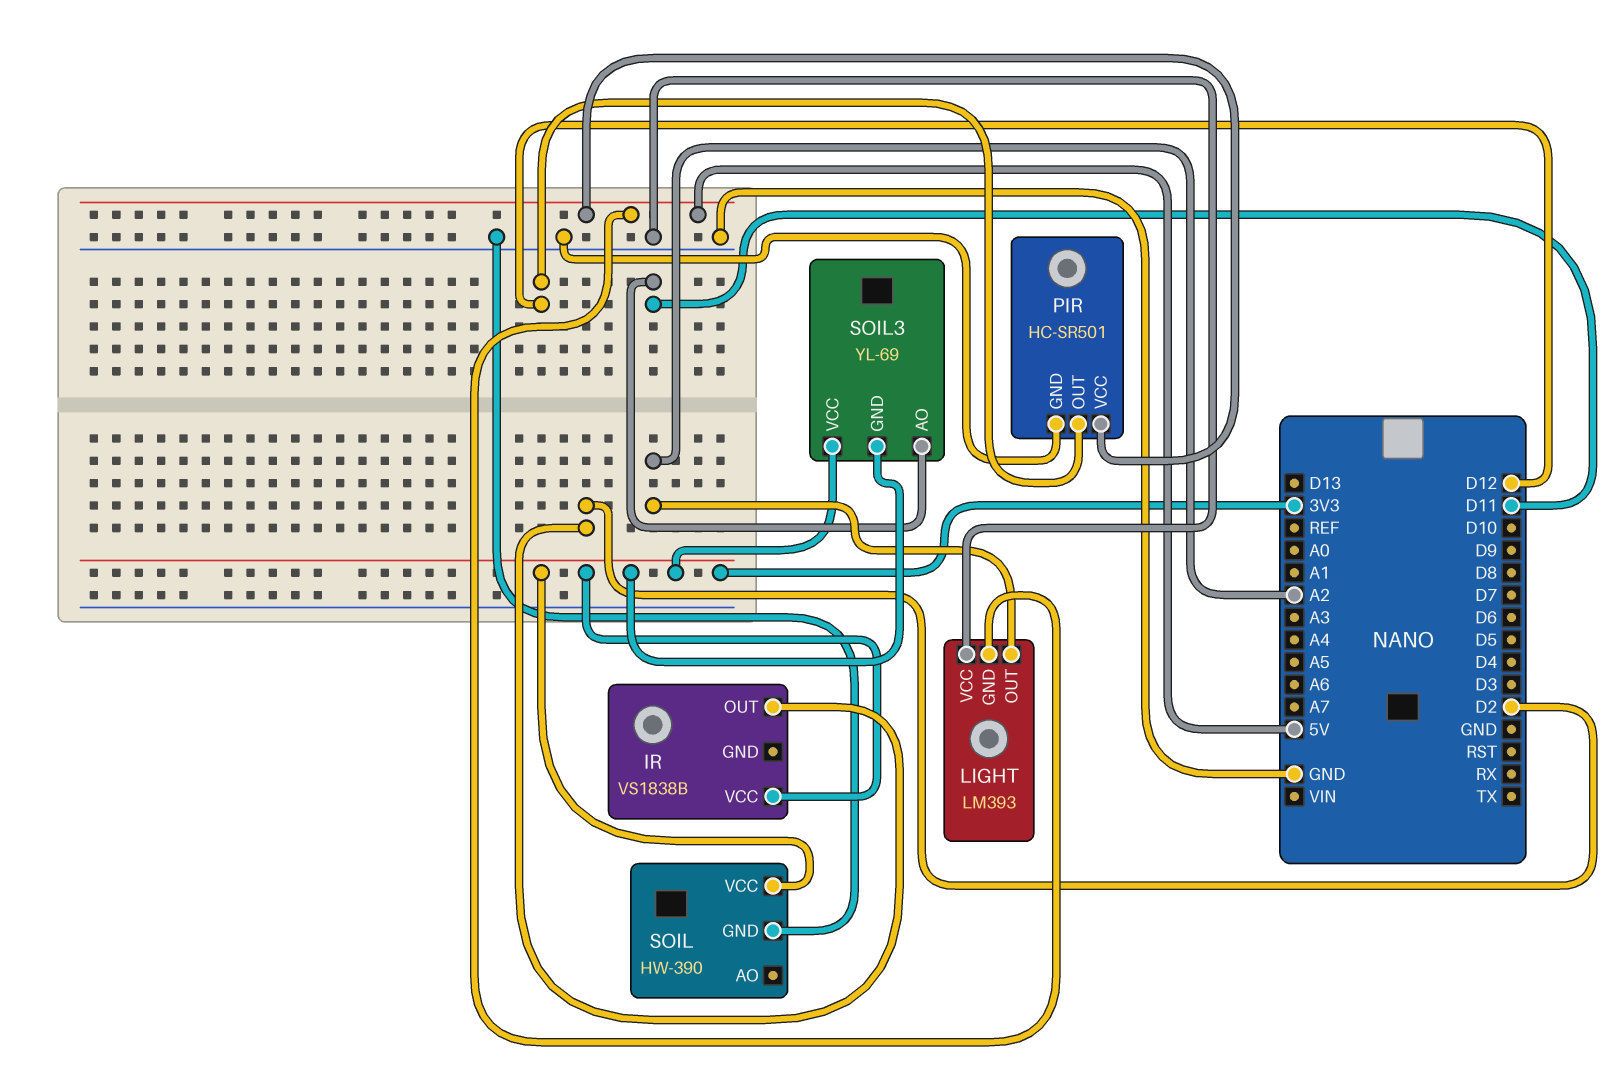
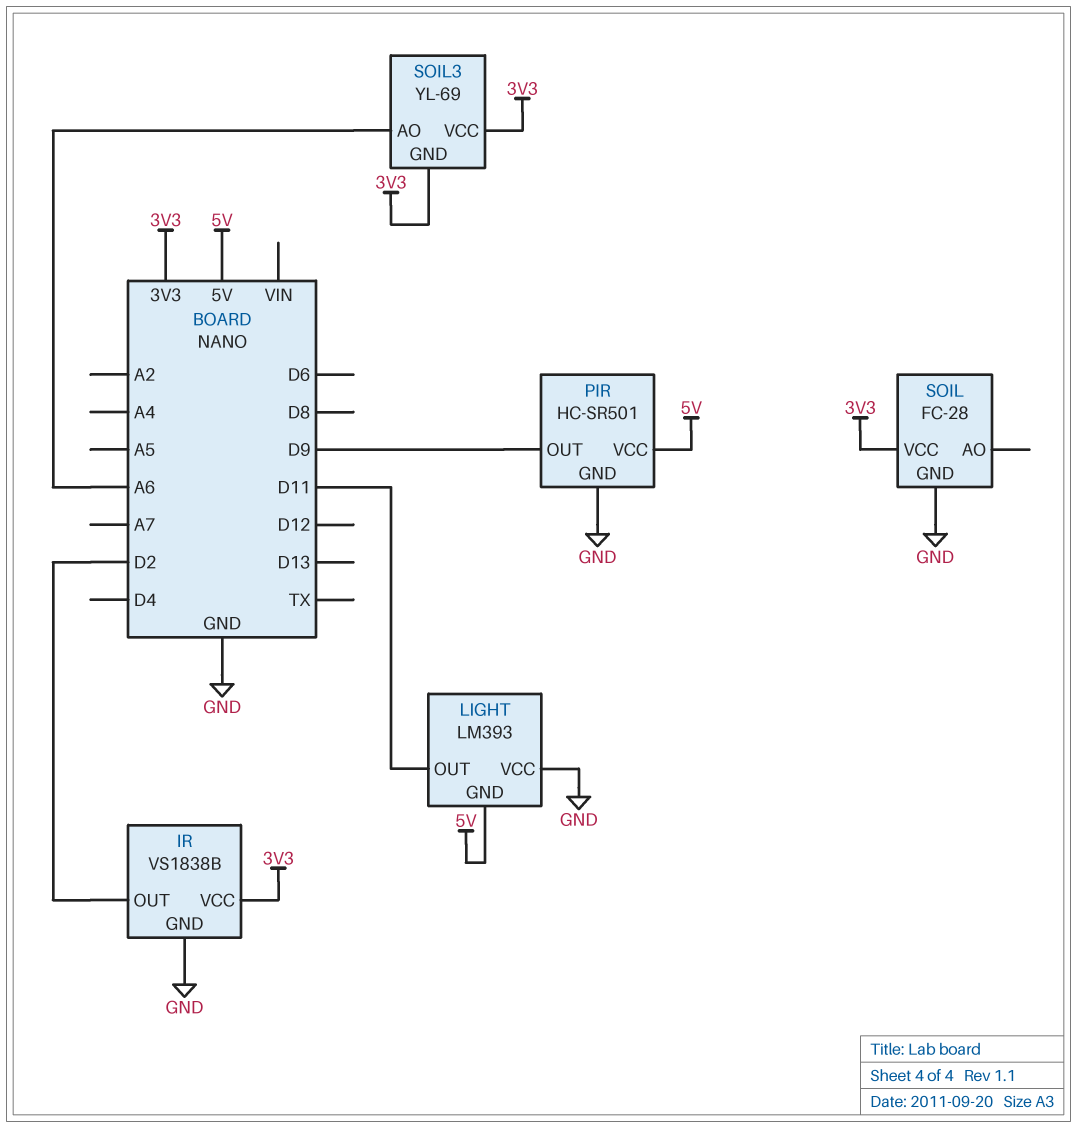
IR pin GND: none -> GND
LIGHT pin OUT: A2 -> D11
PIR pin OUT: D12 -> D9
SOIL: HW-390 -> FC-28
SOIL3 pin AO: D11 -> A6

